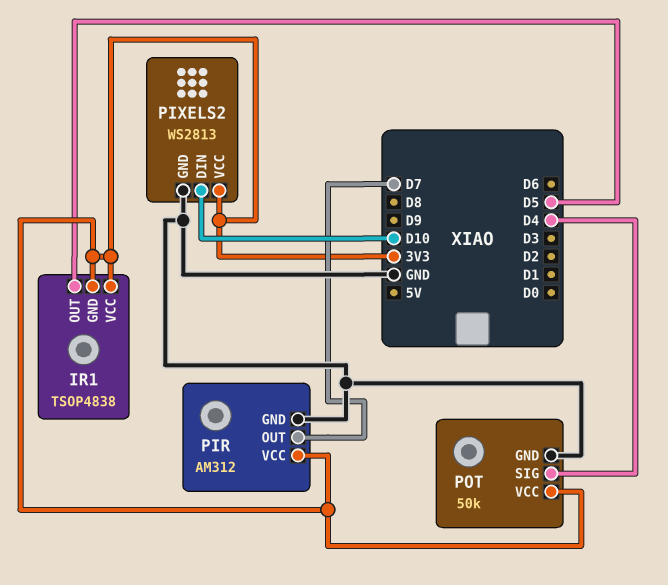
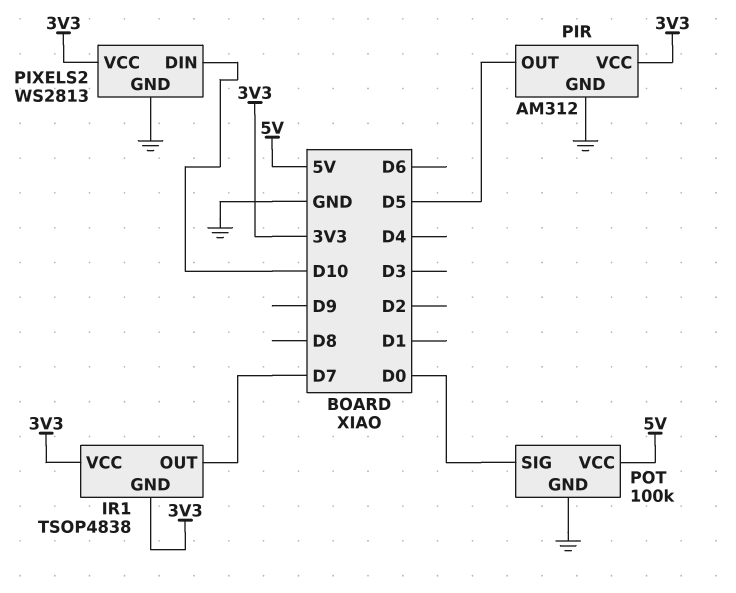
IR1 pin OUT: D5 -> D7
PIR pin OUT: D7 -> D5
POT: 50k -> 100k
POT pin SIG: D4 -> D0
POT pin VCC: 3V3 -> 5V

